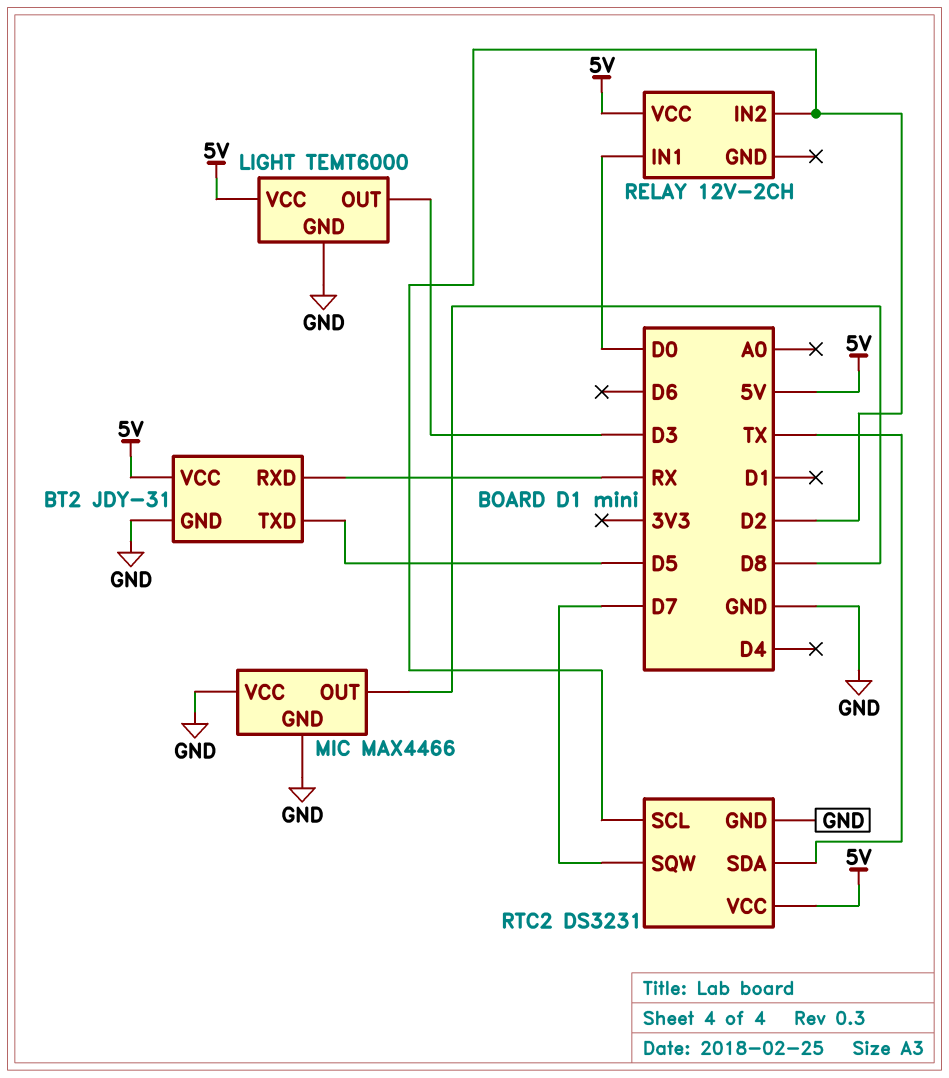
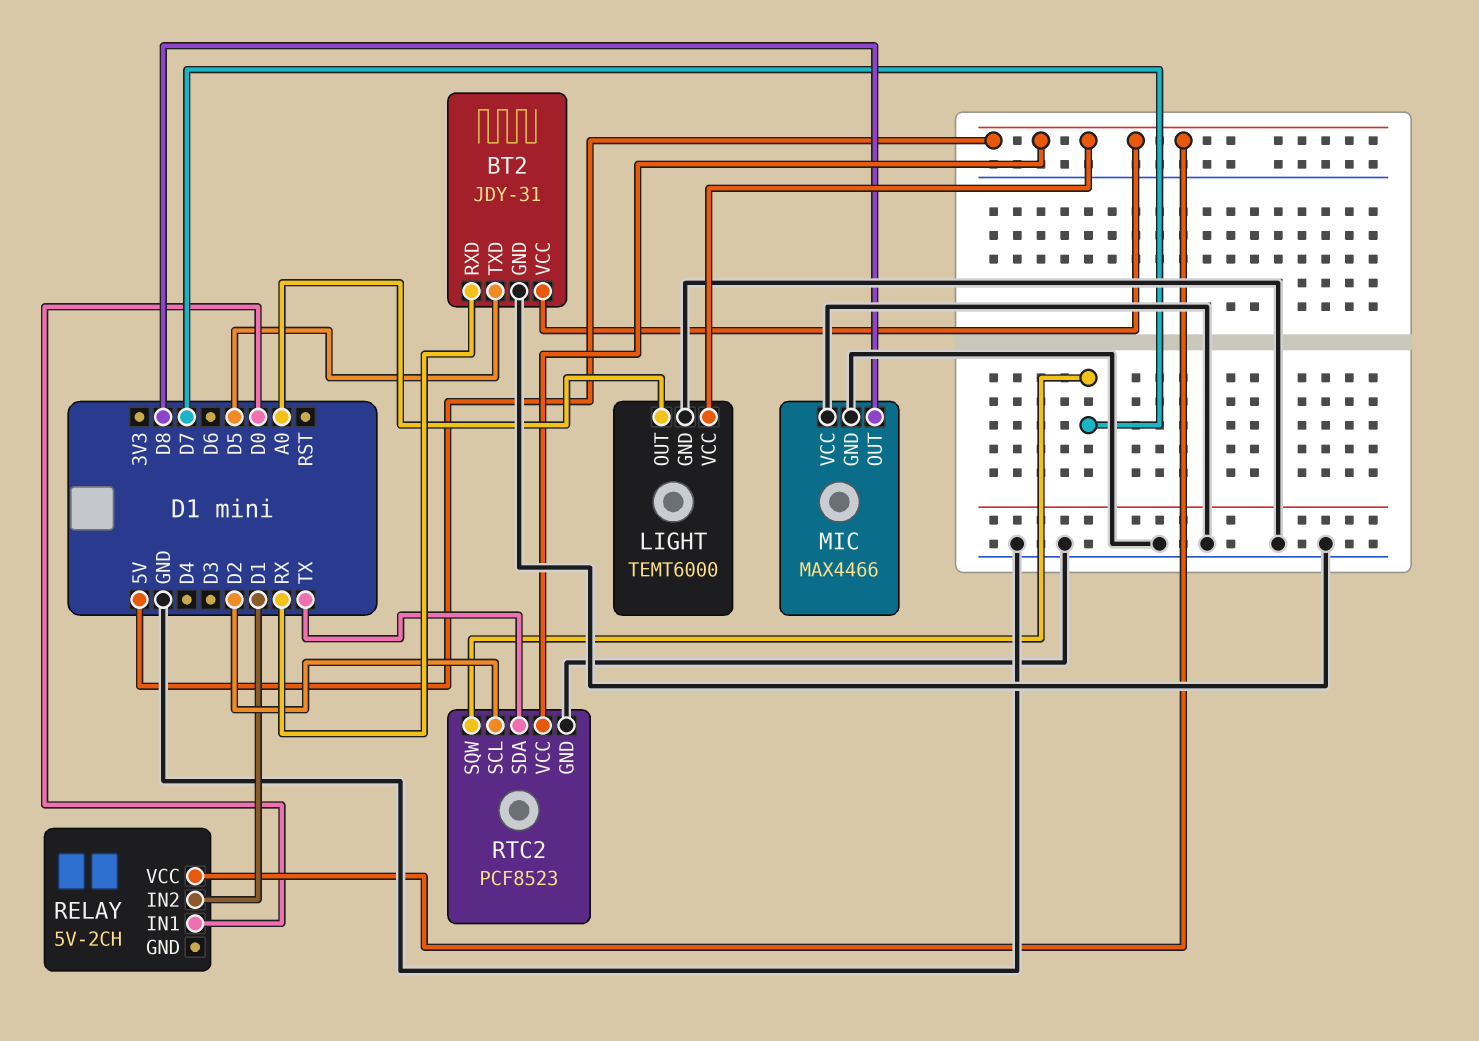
LIGHT pin OUT: D3 -> A0
RELAY: 12V-2CH -> 5V-2CH
RELAY pin IN2: D2 -> D1
RTC2: DS3231 -> PCF8523

